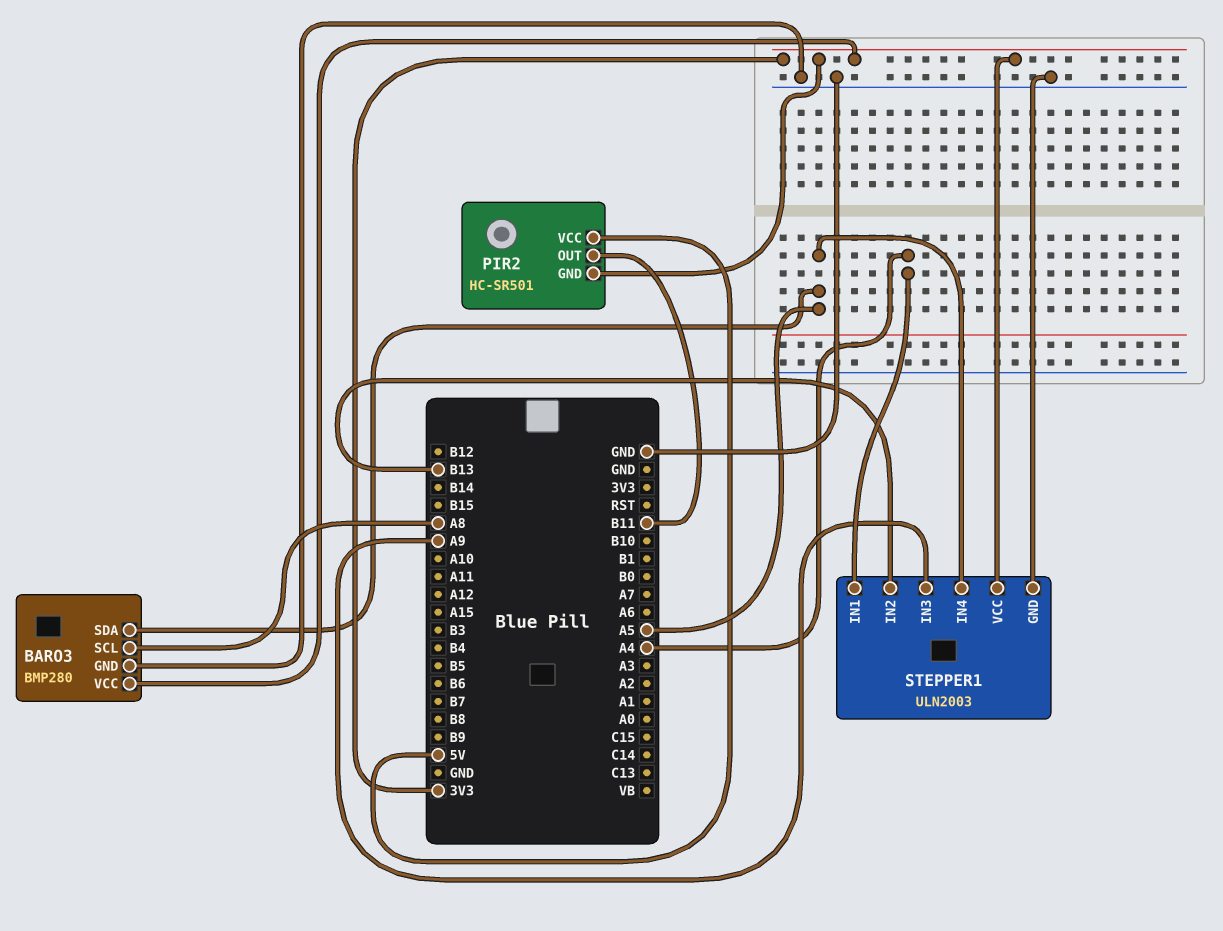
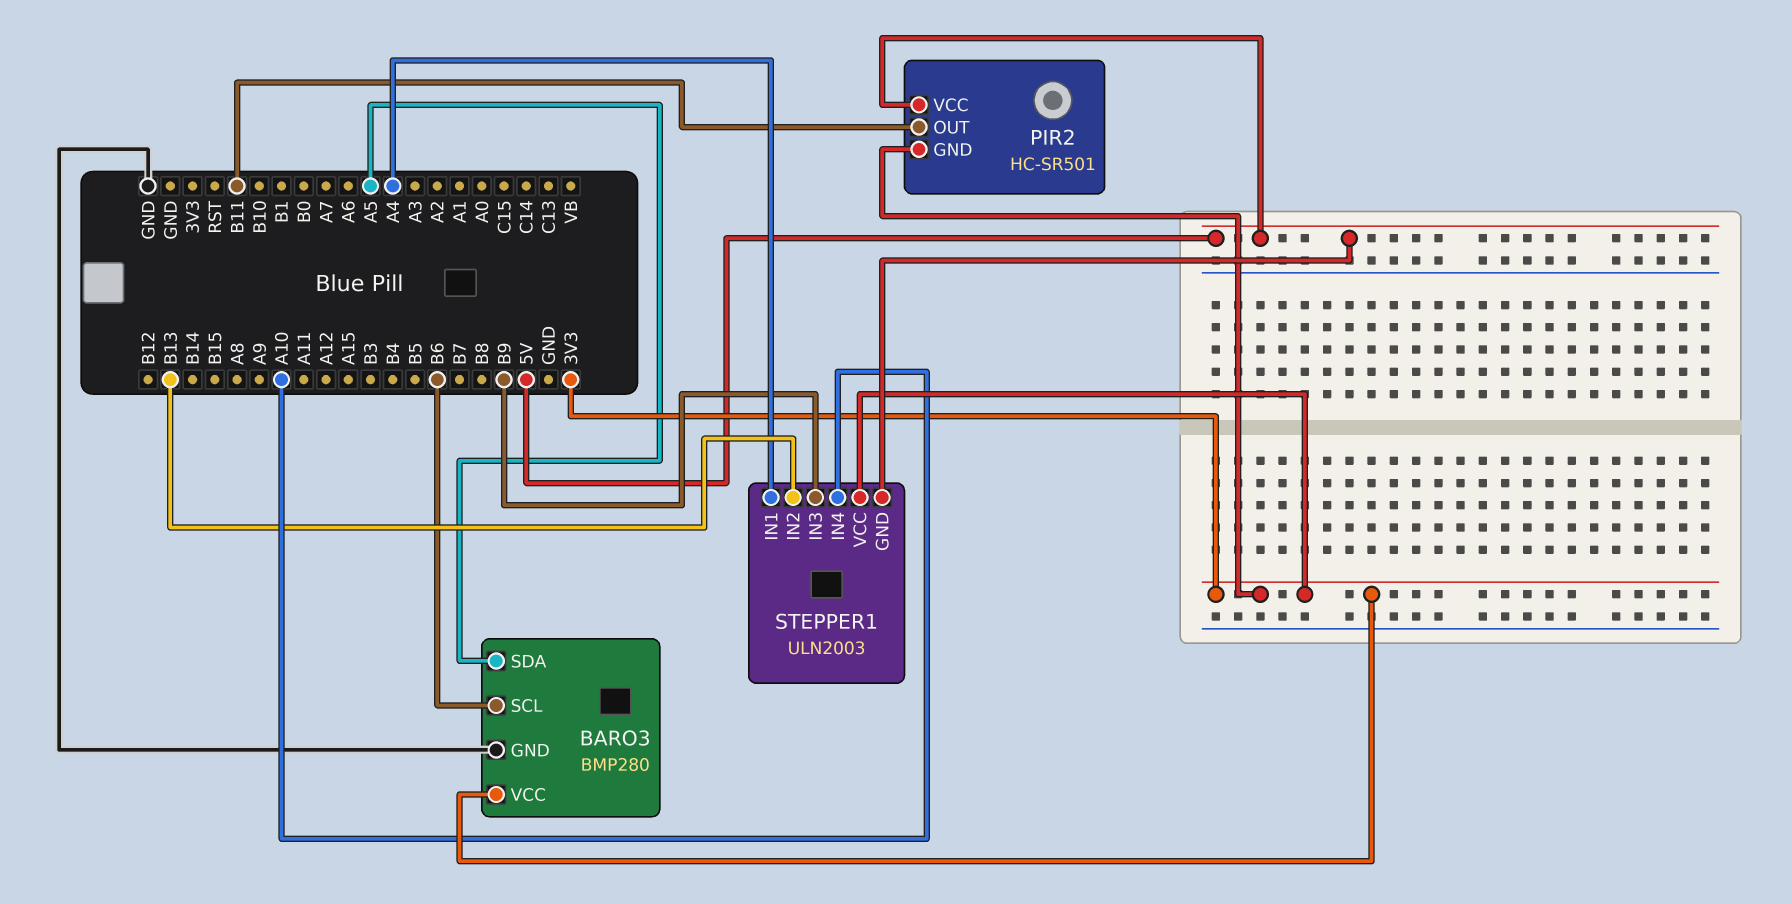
BARO3 pin SCL: A8 -> B6
STEPPER1 pin GND: GND -> 5V
STEPPER1 pin IN3: A9 -> B9
STEPPER1 pin IN4: A5 -> A10

